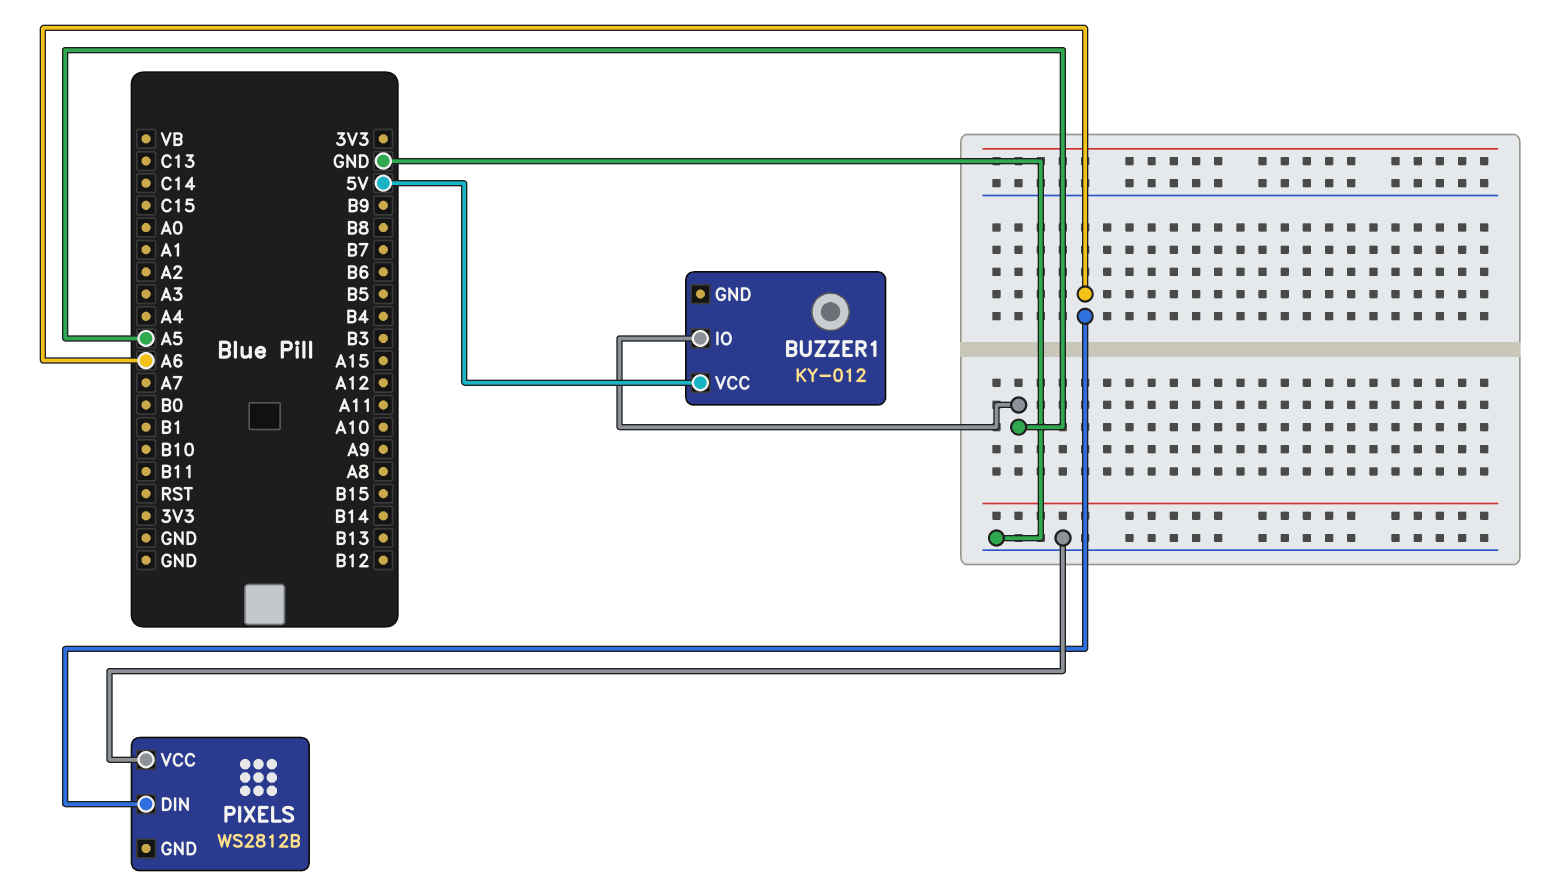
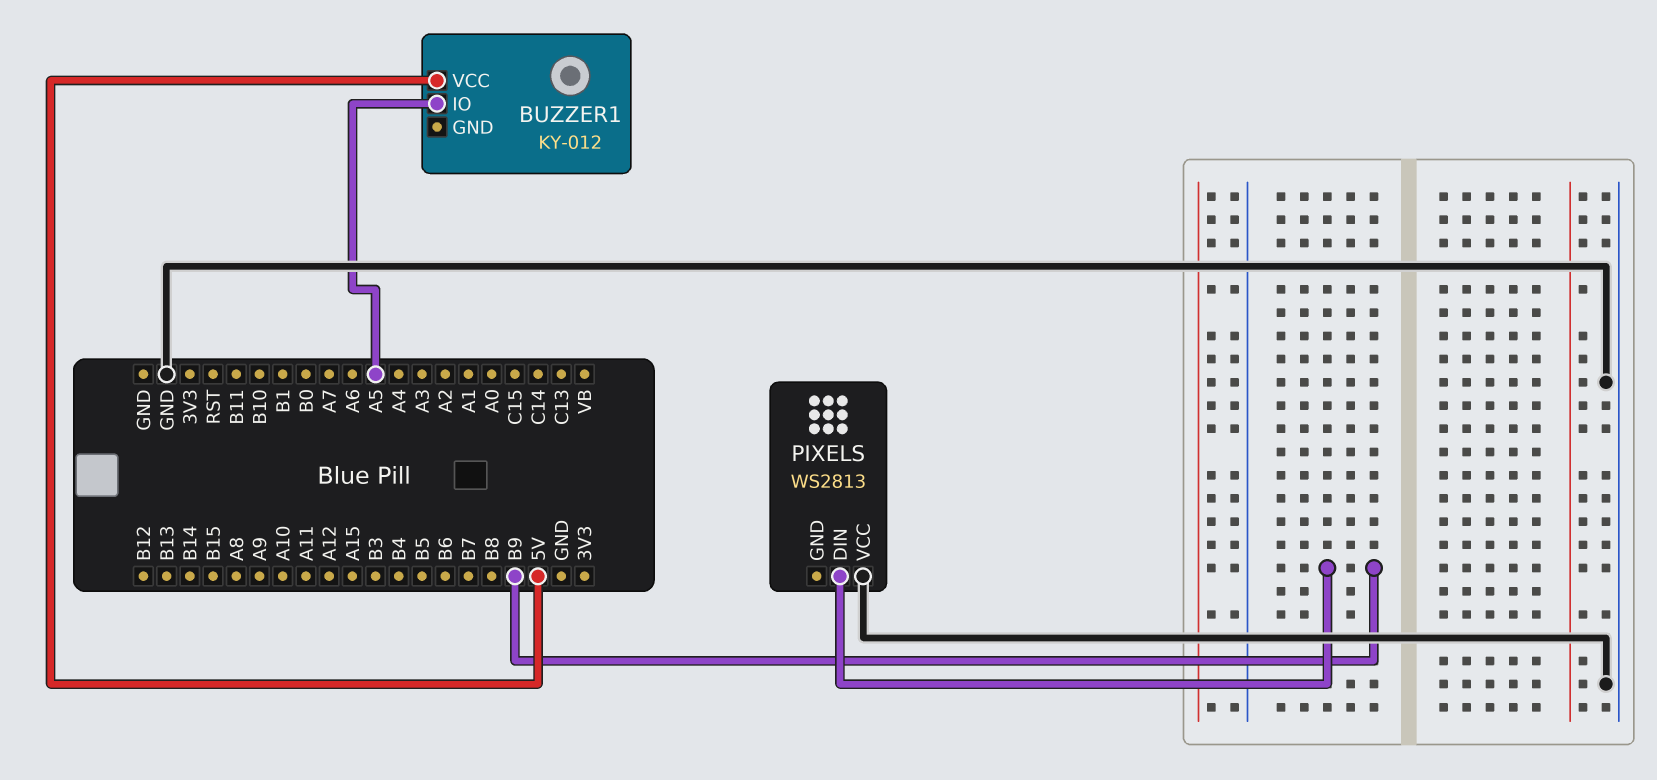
PIXELS: WS2812B -> WS2813
PIXELS pin DIN: A6 -> B9

